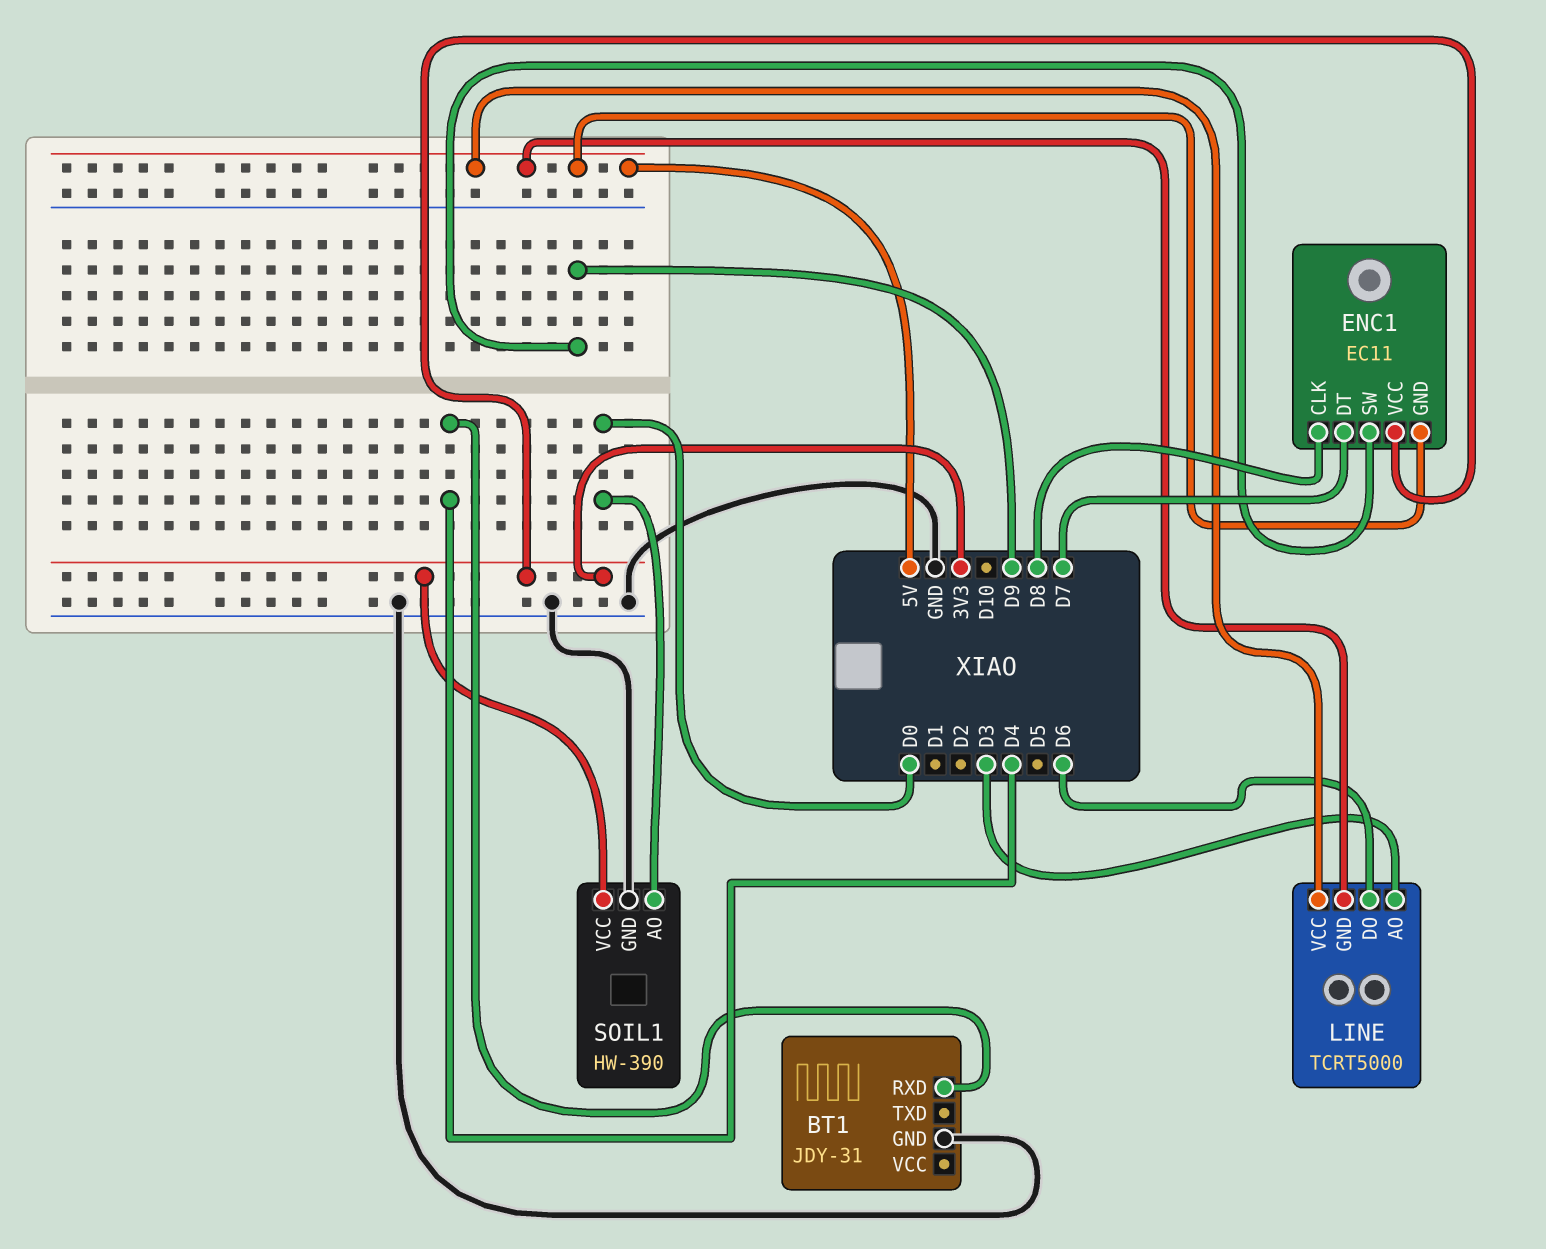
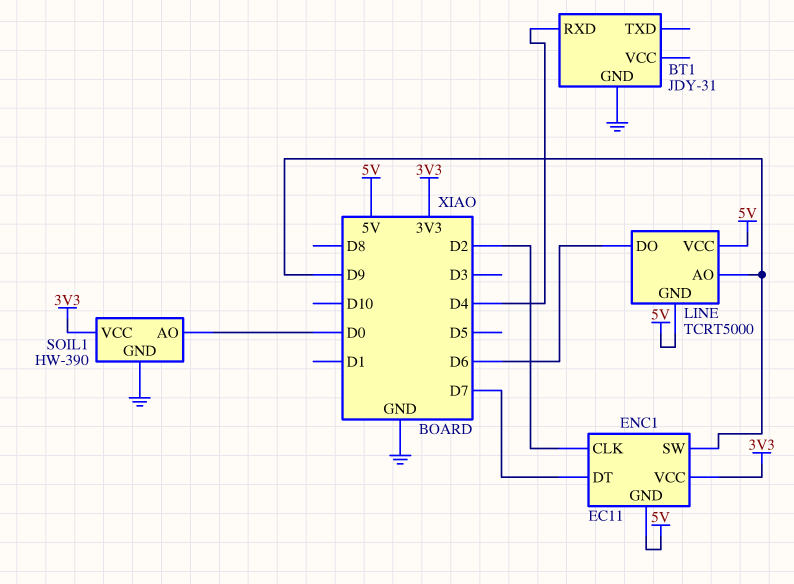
ENC1 pin CLK: D8 -> D2
LINE pin AO: D3 -> D9

